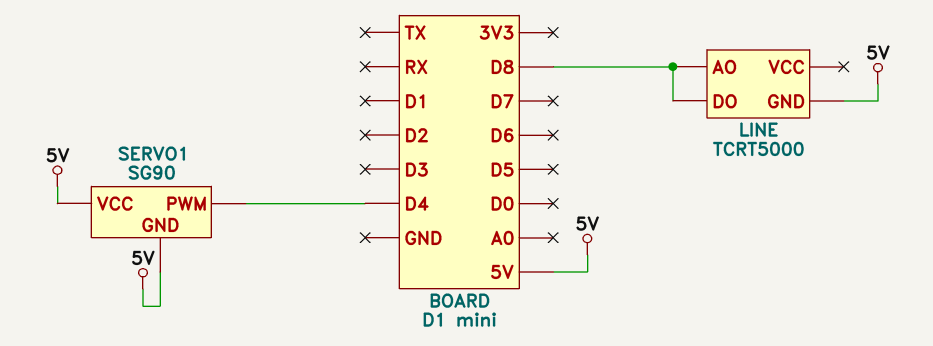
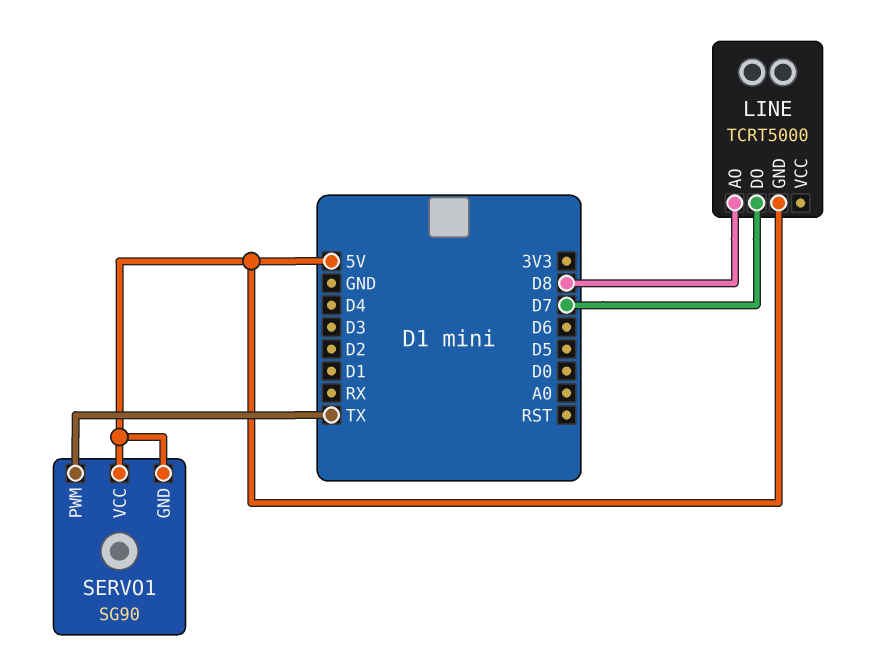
LINE pin DO: D8 -> D7
SERVO1 pin PWM: D4 -> TX

